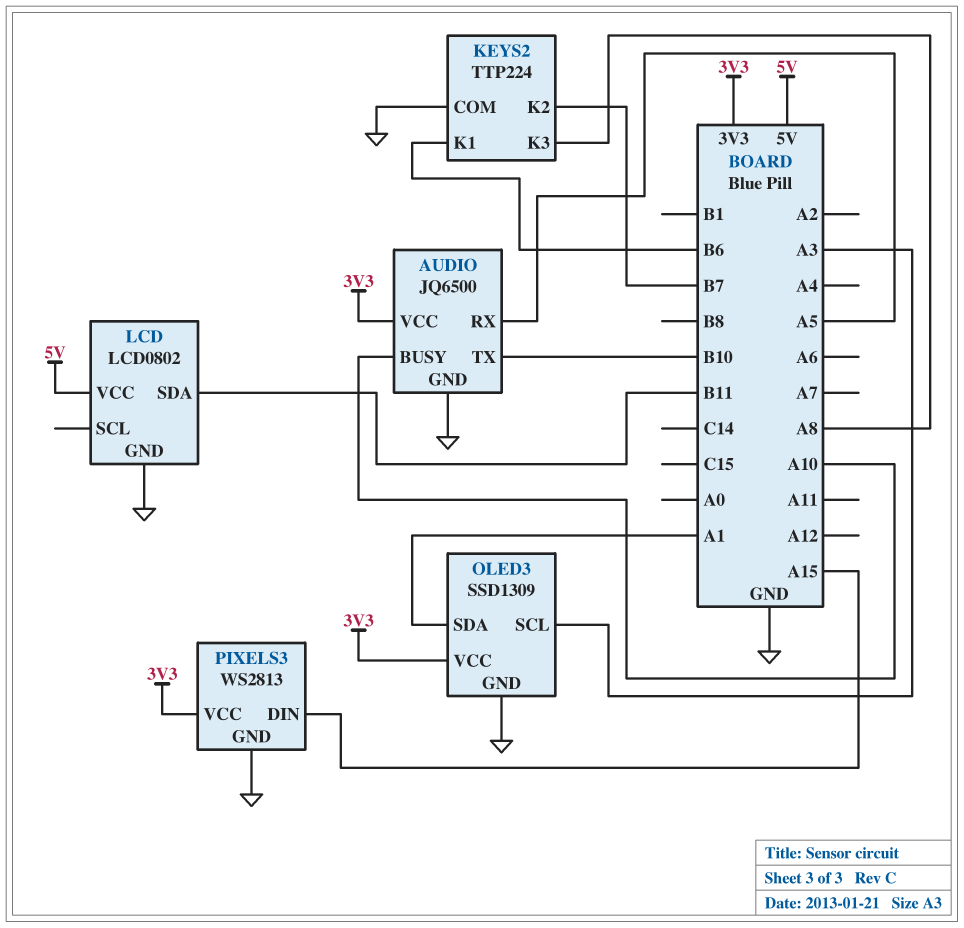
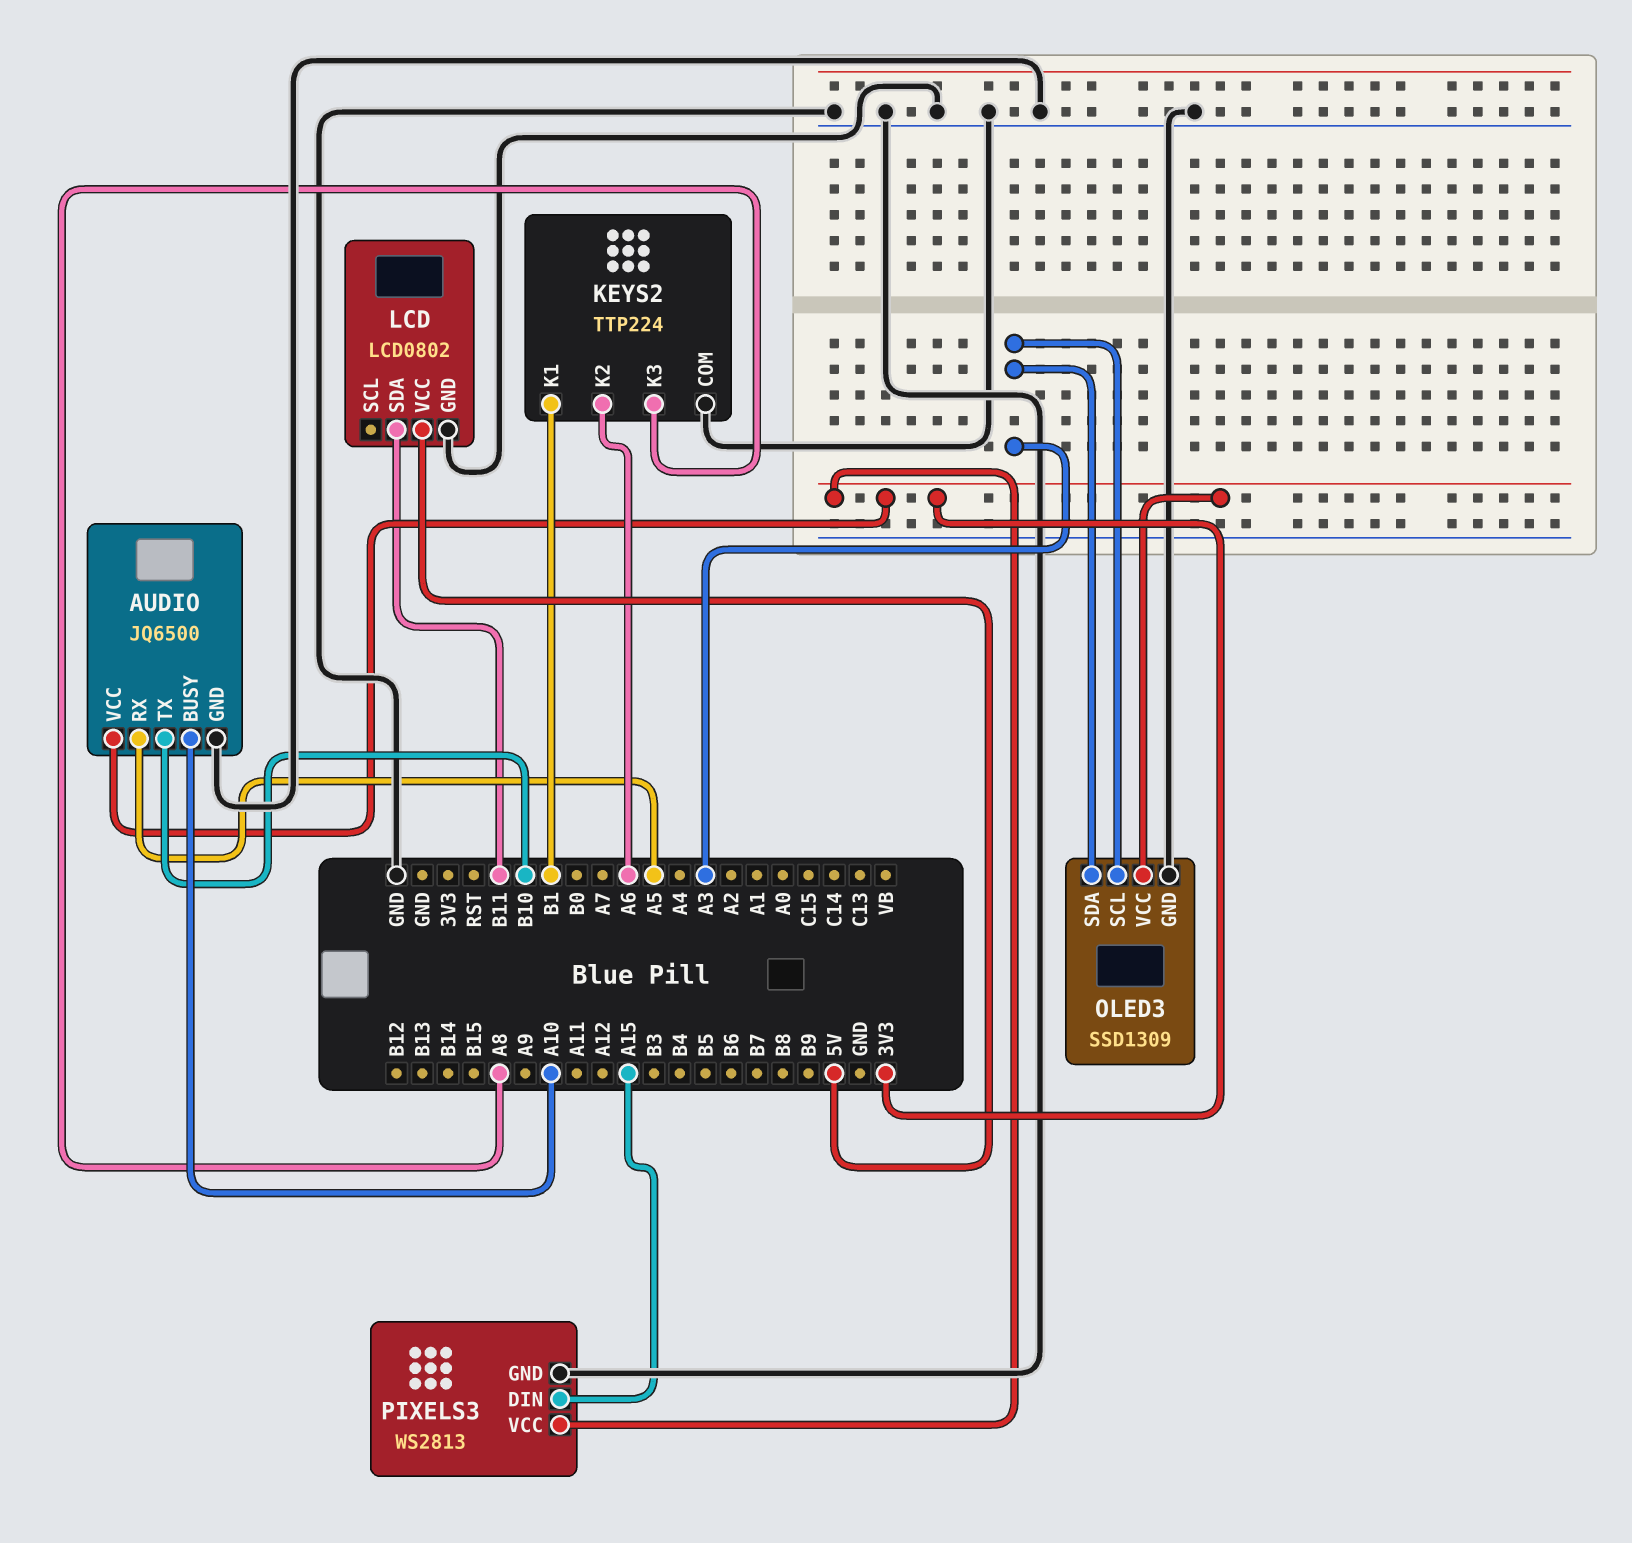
KEYS2 pin K1: B6 -> B1
KEYS2 pin K2: B7 -> A6
OLED3 pin SDA: A1 -> A3

